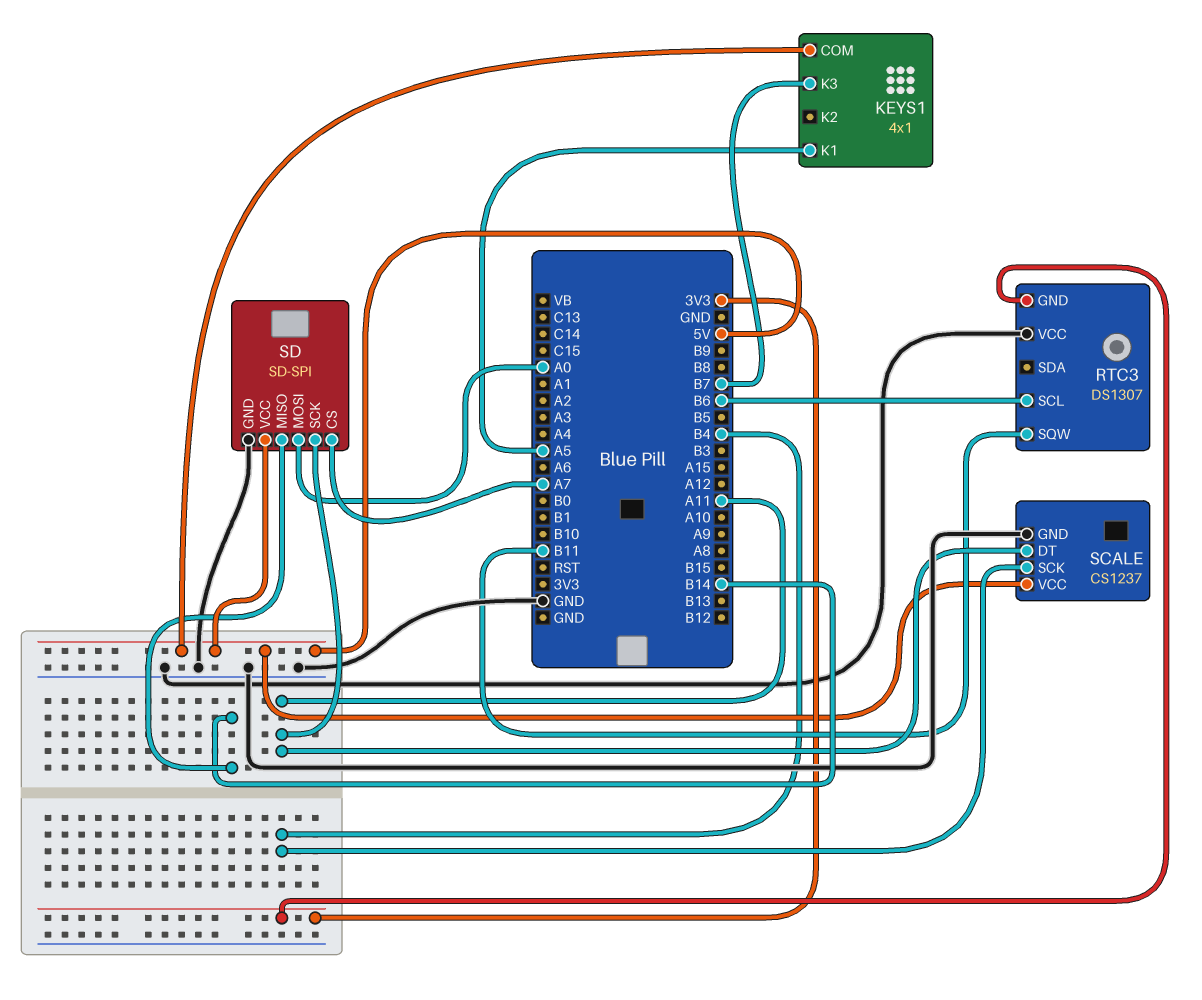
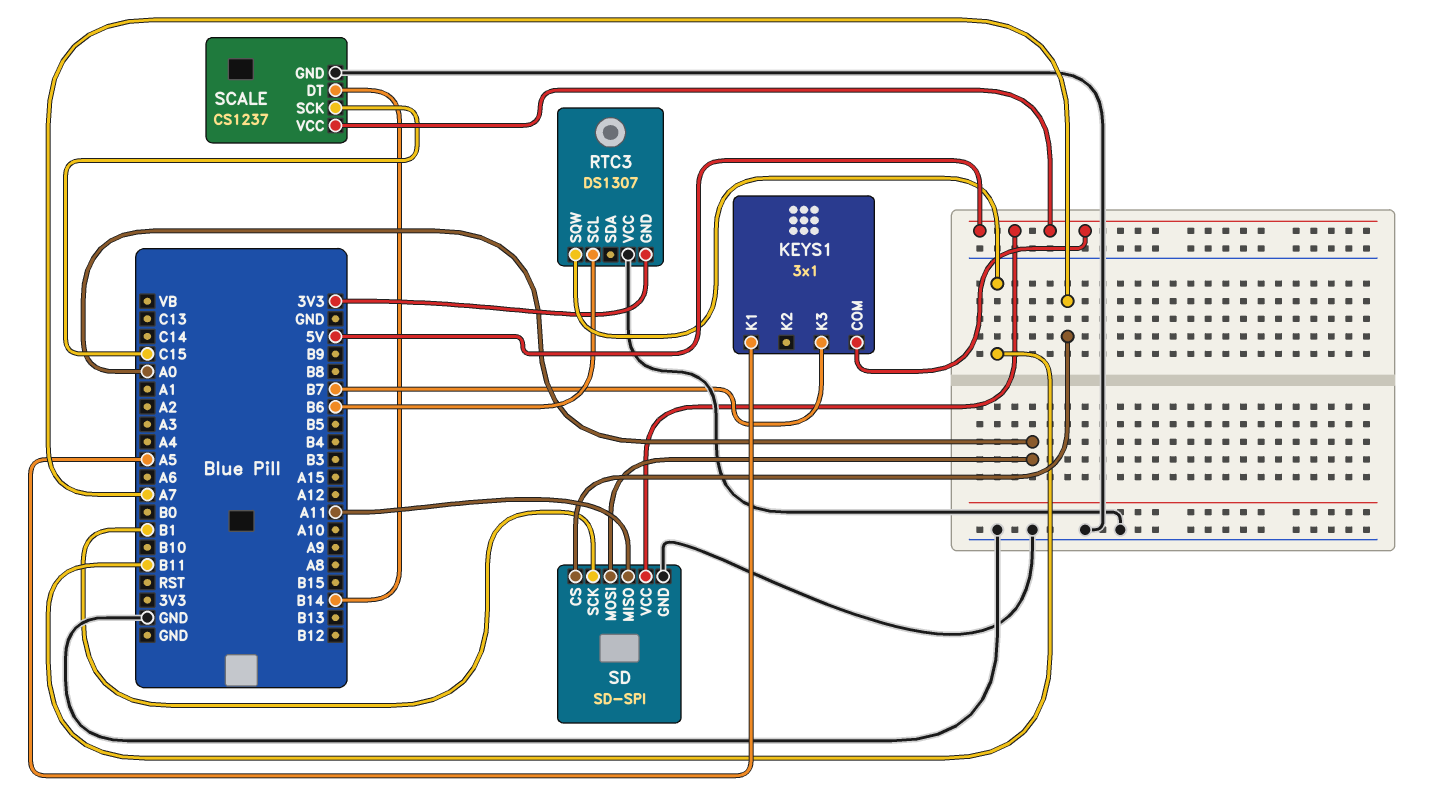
KEYS1: 4x1 -> 3x1
SCALE pin DT: A11 -> B14
SCALE pin SCK: B4 -> C15
SD pin MISO: B14 -> A11
SD pin SCK: A11 -> B1

